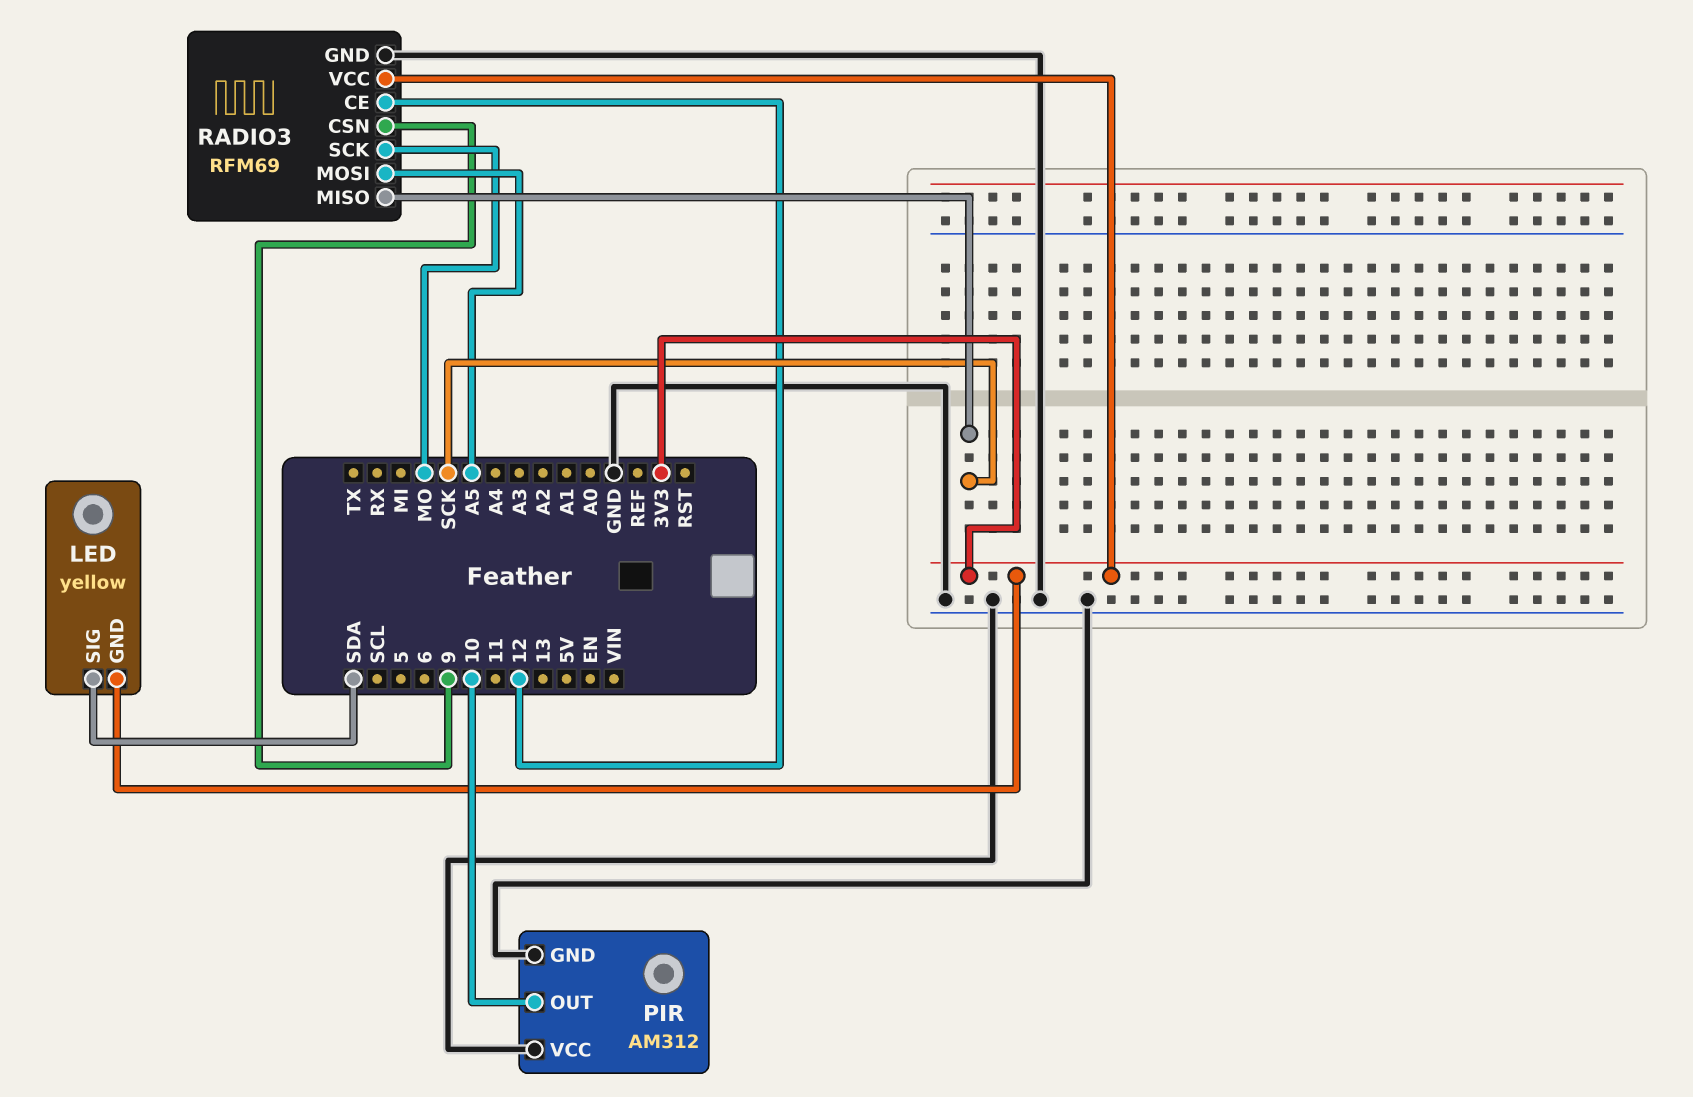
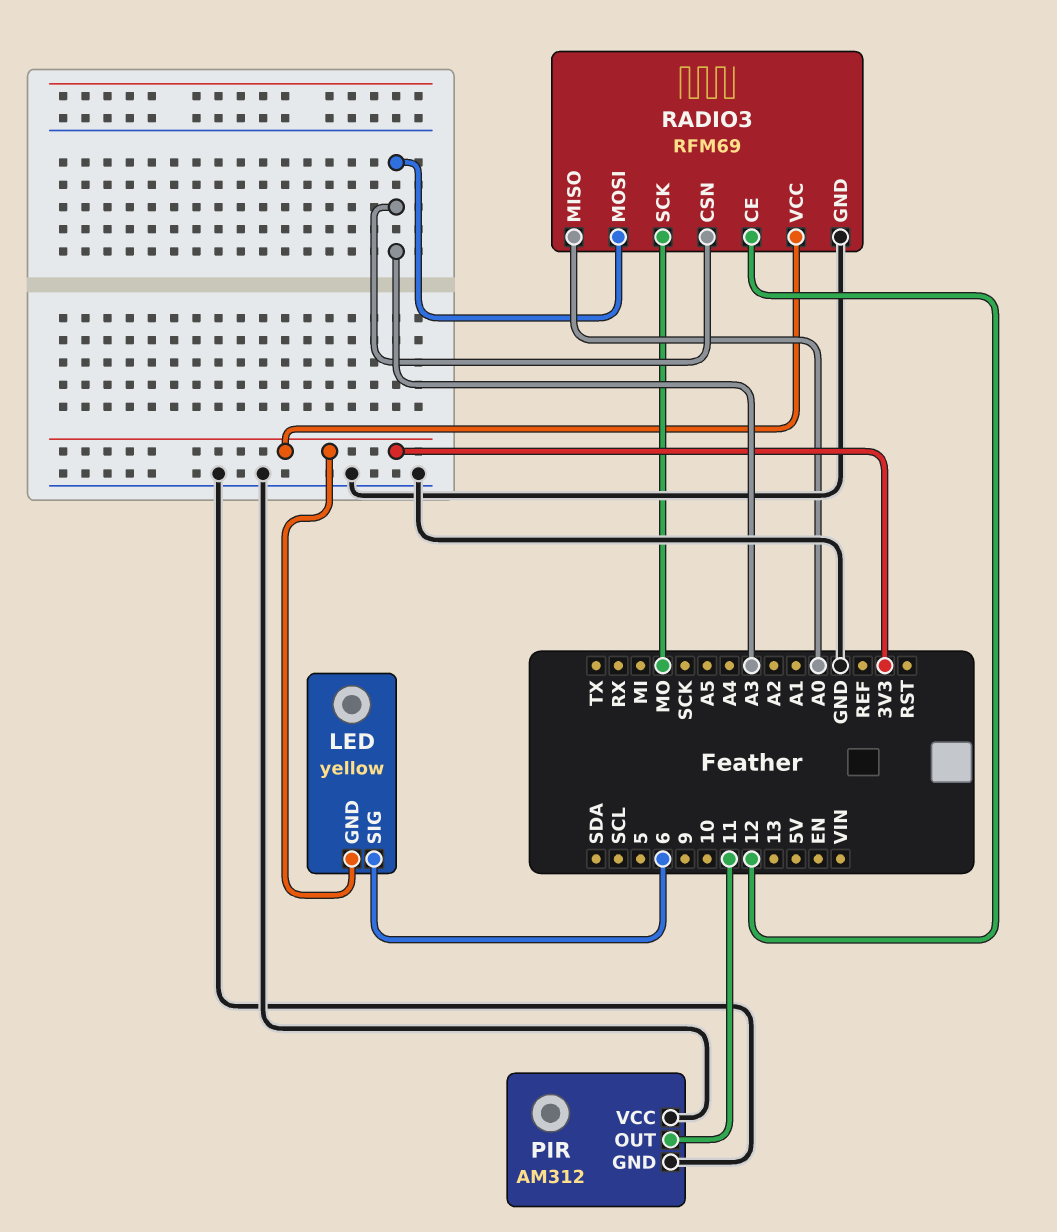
LED pin SIG: SDA -> 6
PIR pin OUT: 10 -> 11
RADIO3 pin CSN: 9 -> A3
RADIO3 pin MISO: SCK -> A0
RADIO3 pin MOSI: A5 -> A3

